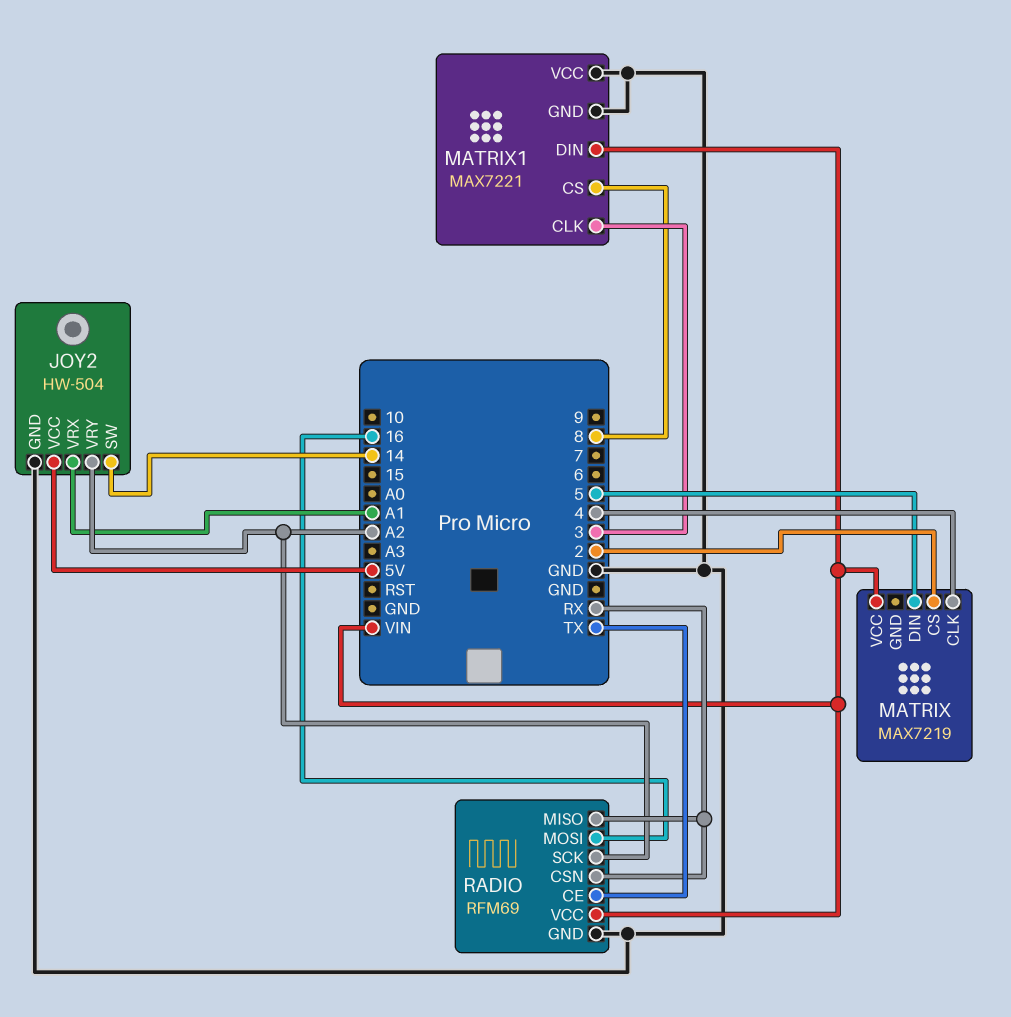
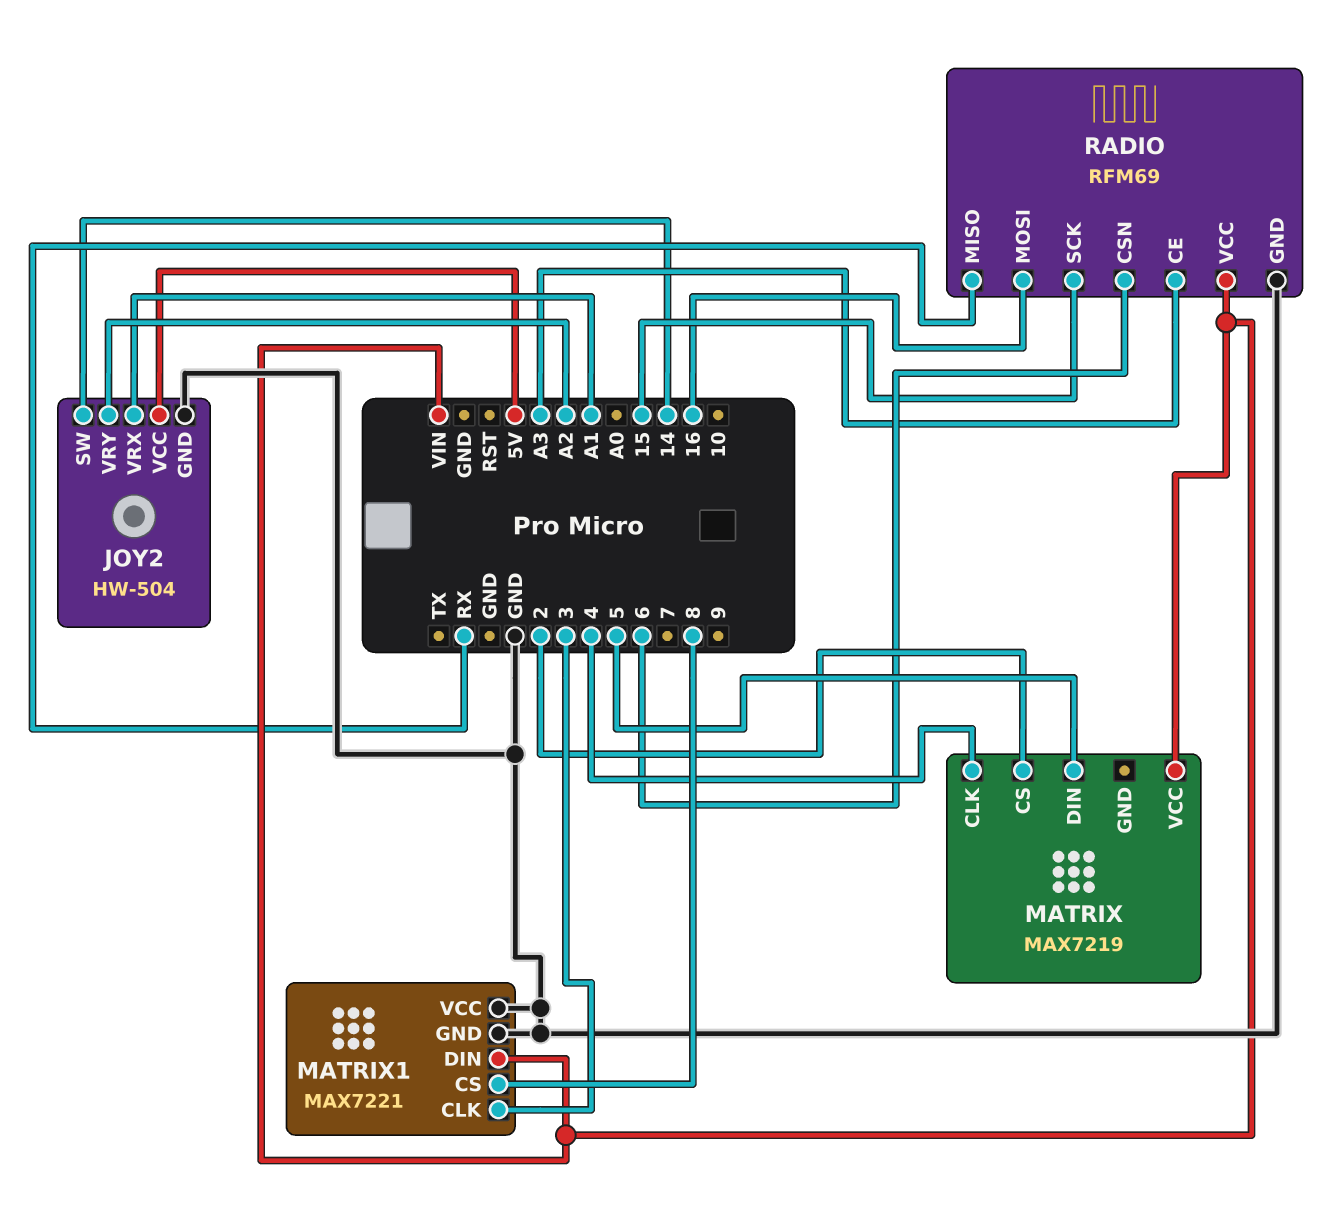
RADIO pin CE: TX -> A3
RADIO pin CSN: RX -> 6
RADIO pin SCK: A2 -> 15

